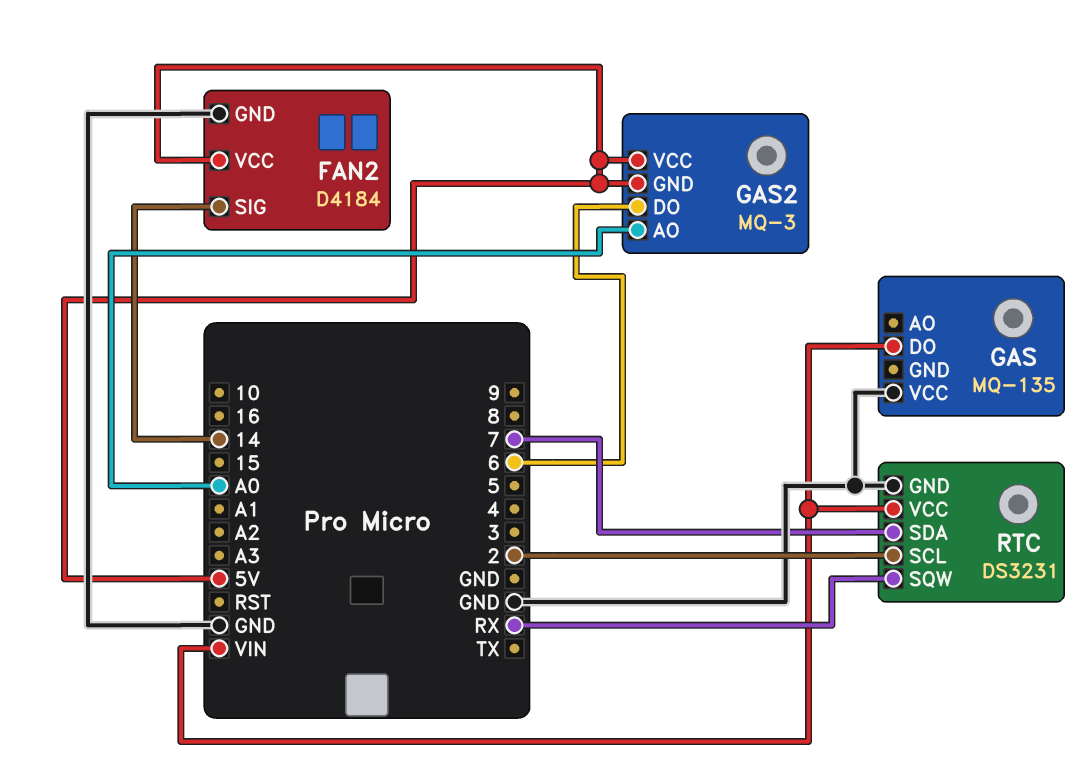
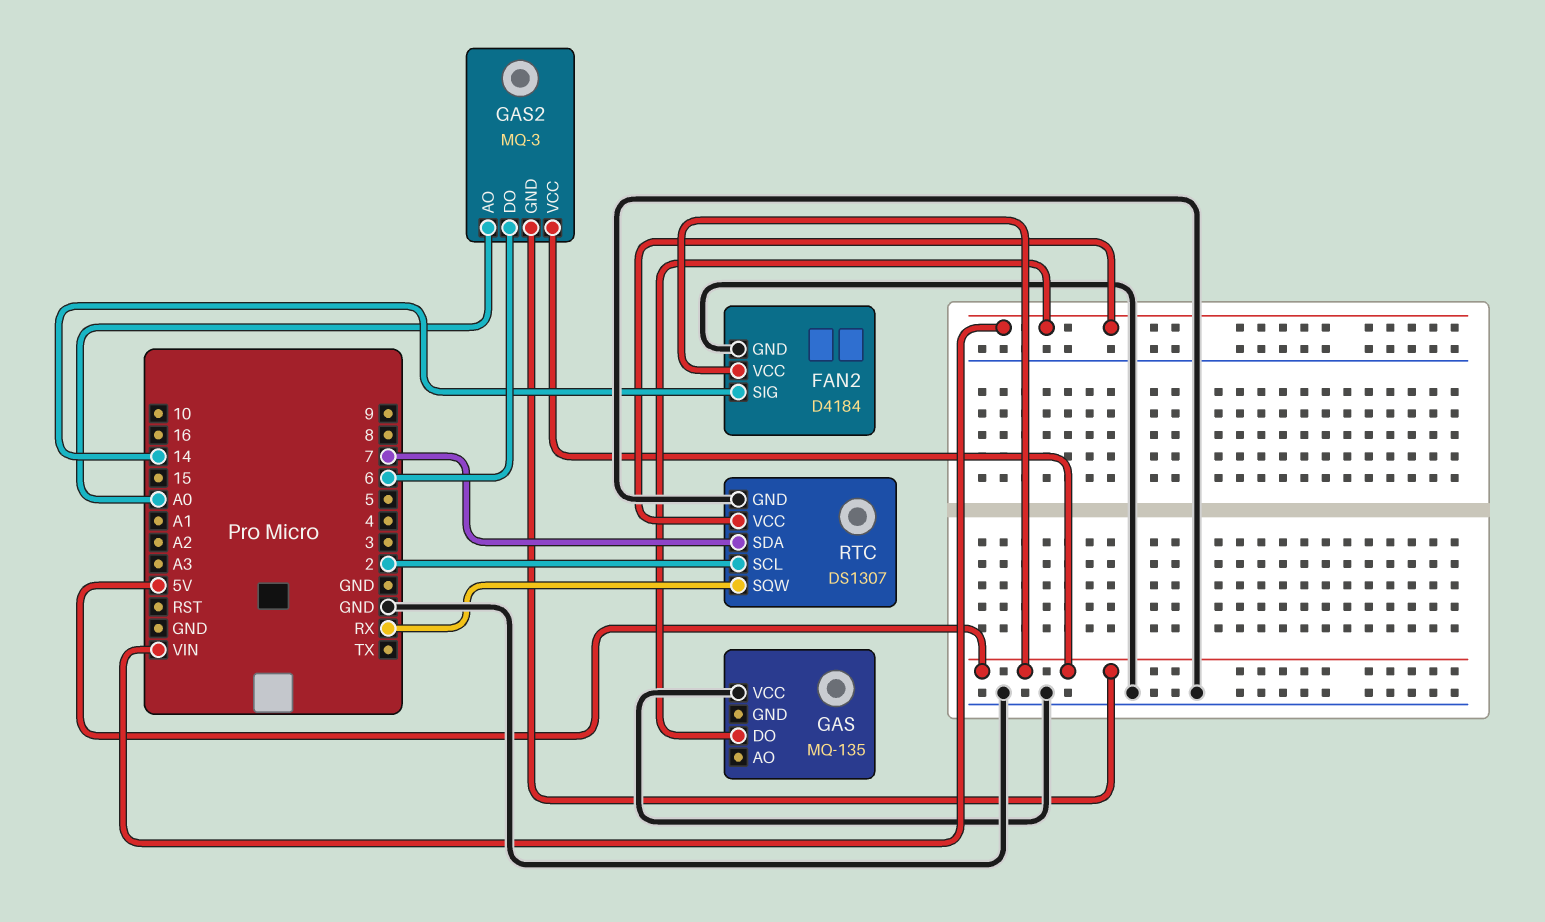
RTC: DS3231 -> DS1307

